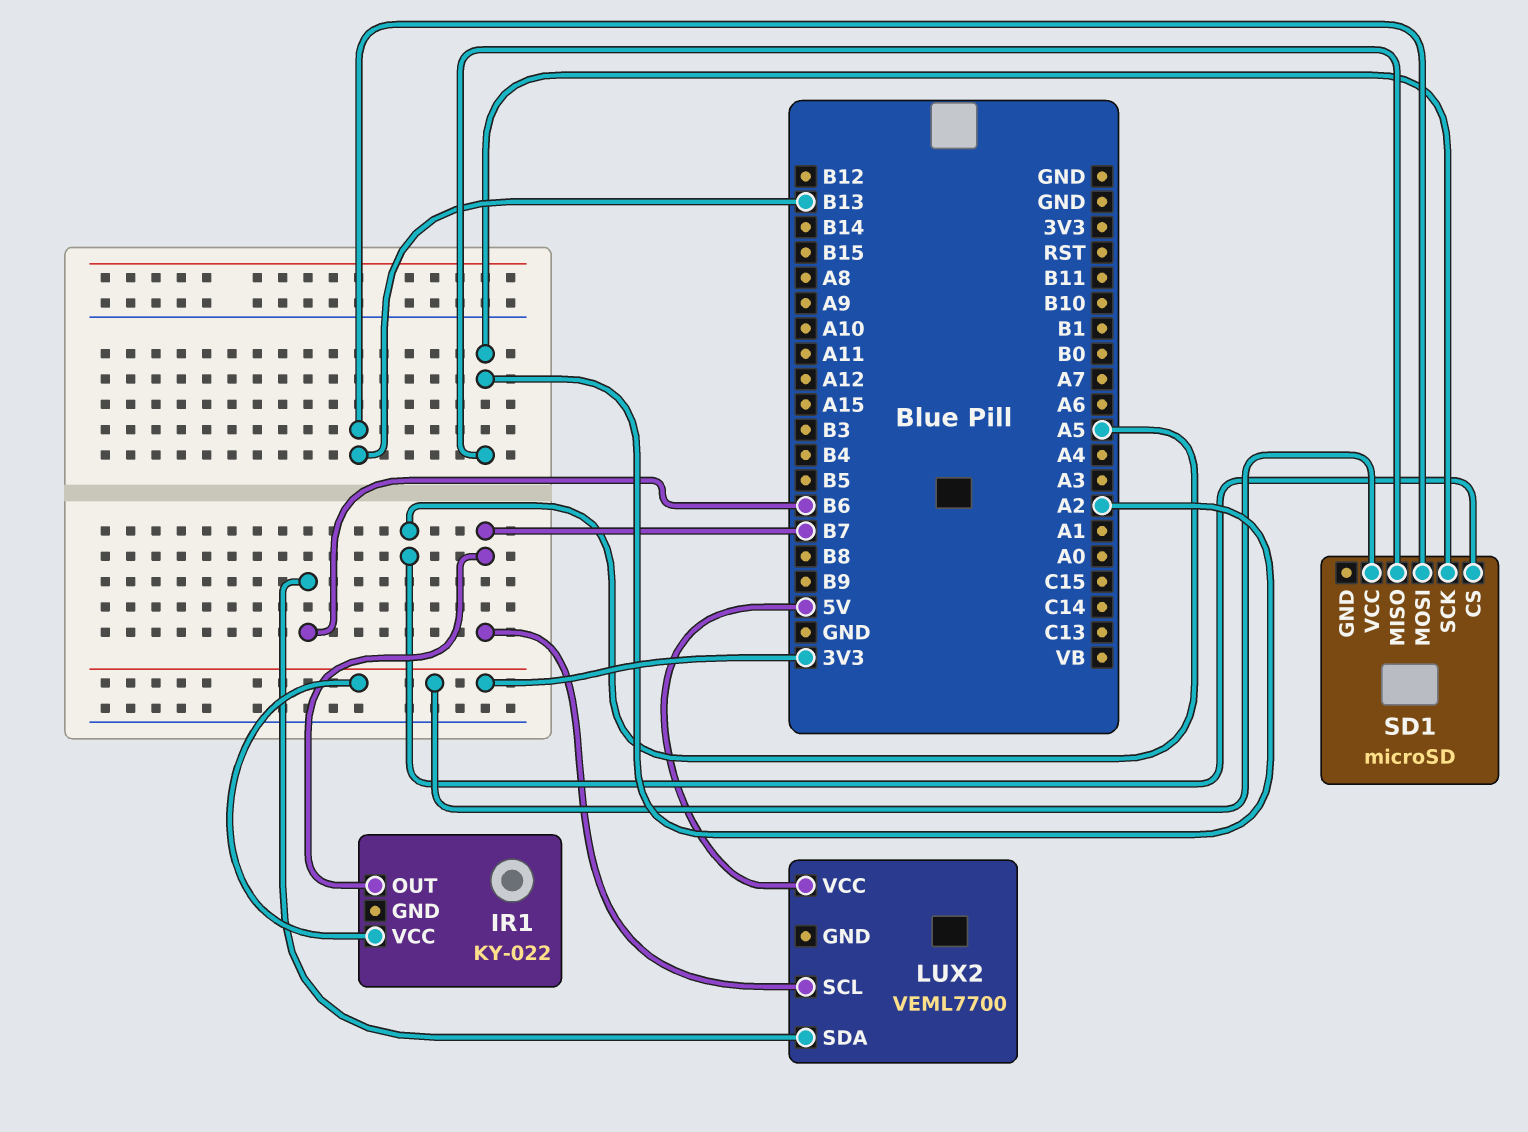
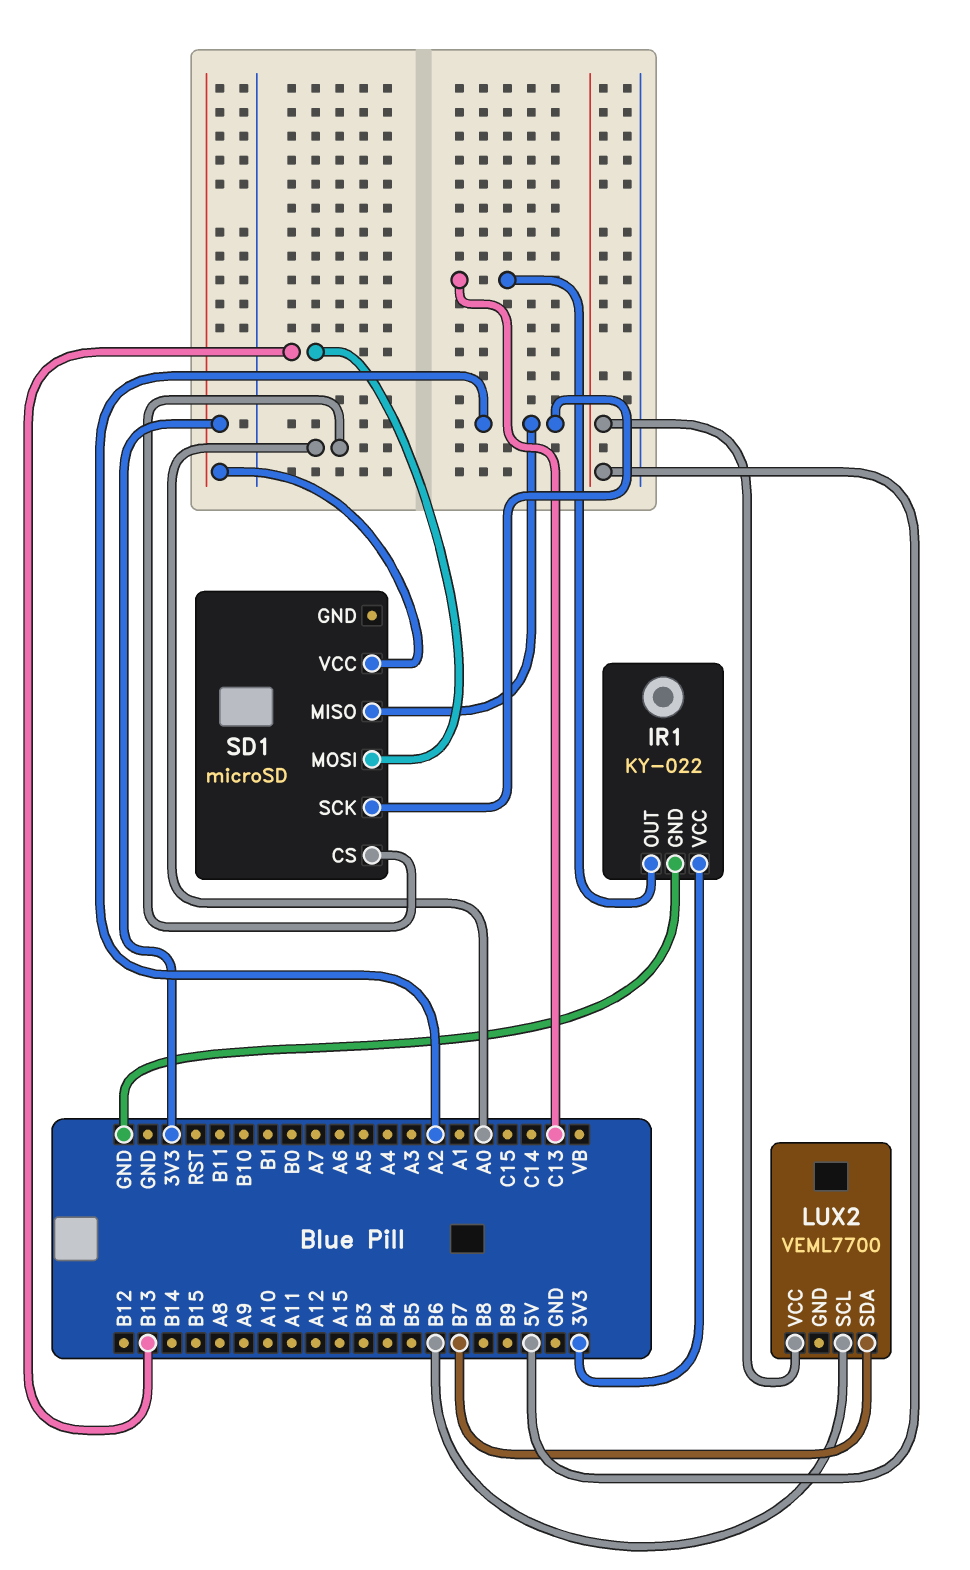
IR1 pin GND: none -> GND
IR1 pin OUT: B7 -> C13
LUX2 pin SCL: B7 -> B6
LUX2 pin SDA: B6 -> B7
SD1 pin CS: A5 -> A0

